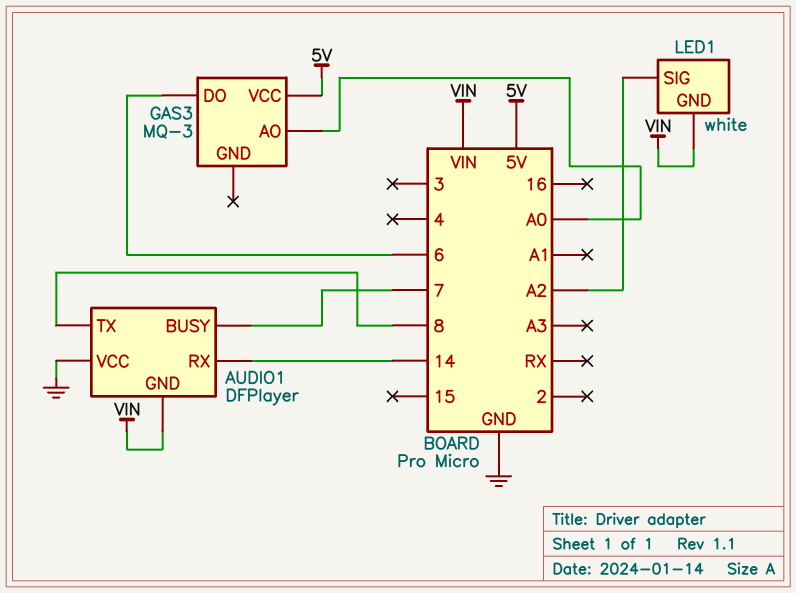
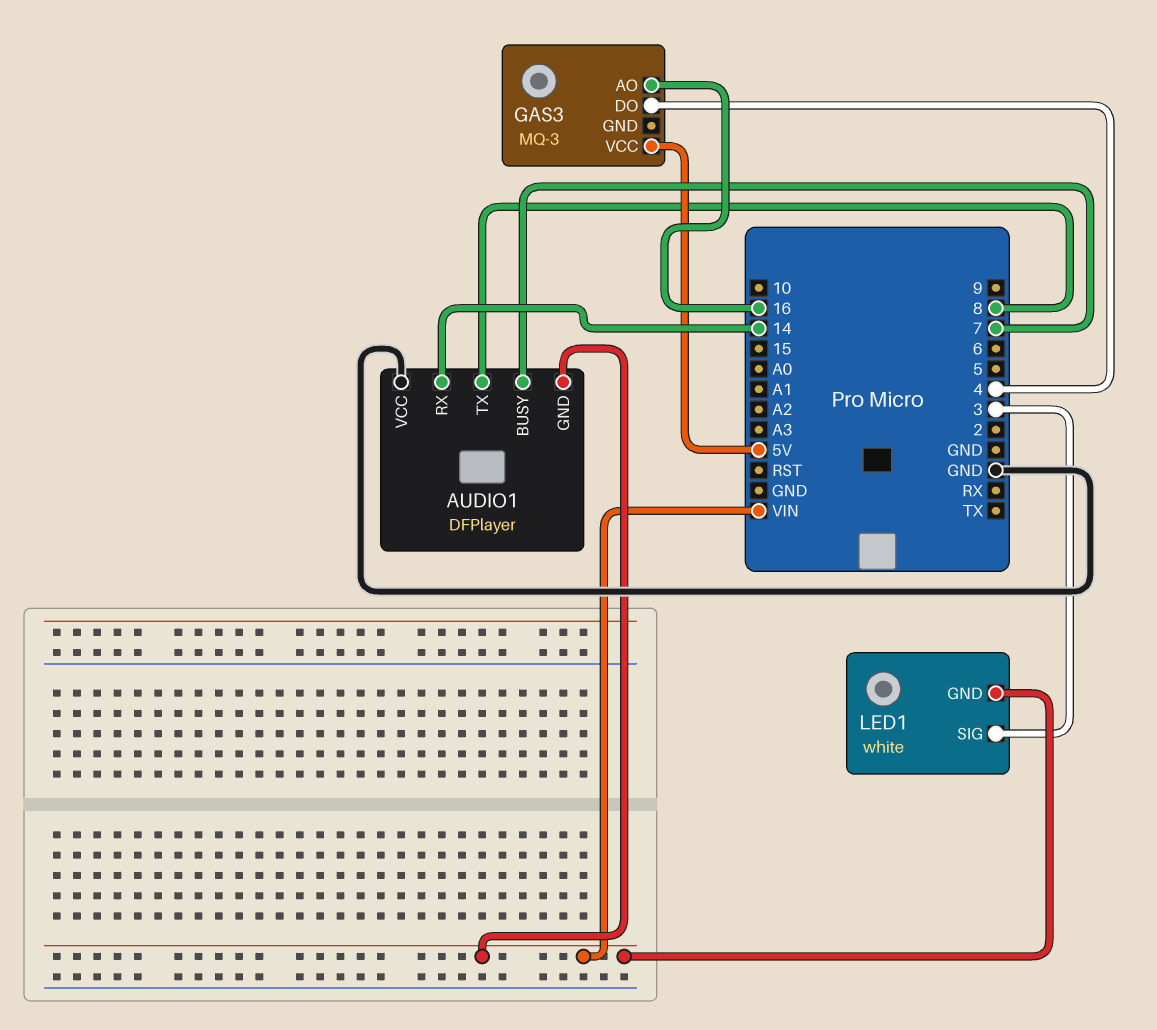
GAS3 pin AO: A0 -> 16
GAS3 pin DO: 6 -> 4
LED1 pin SIG: A2 -> 3

